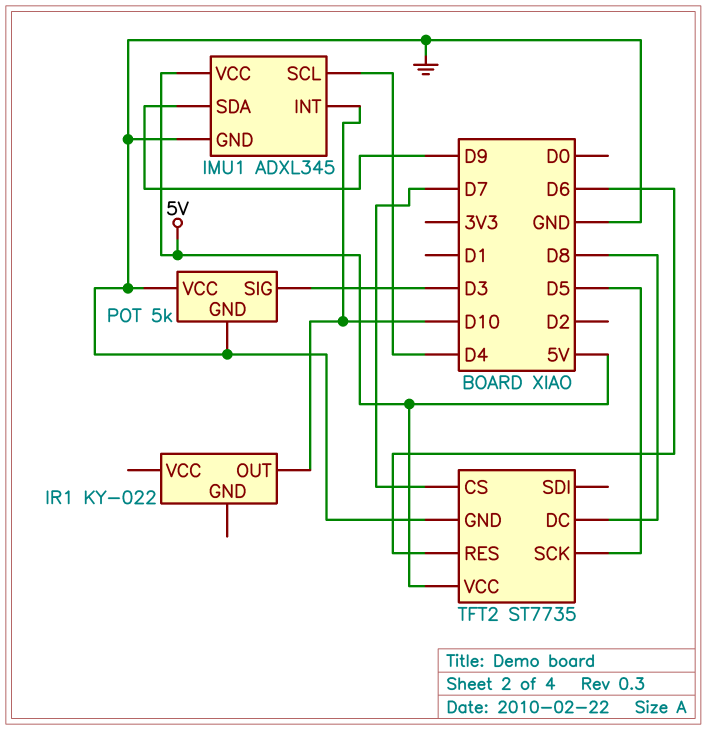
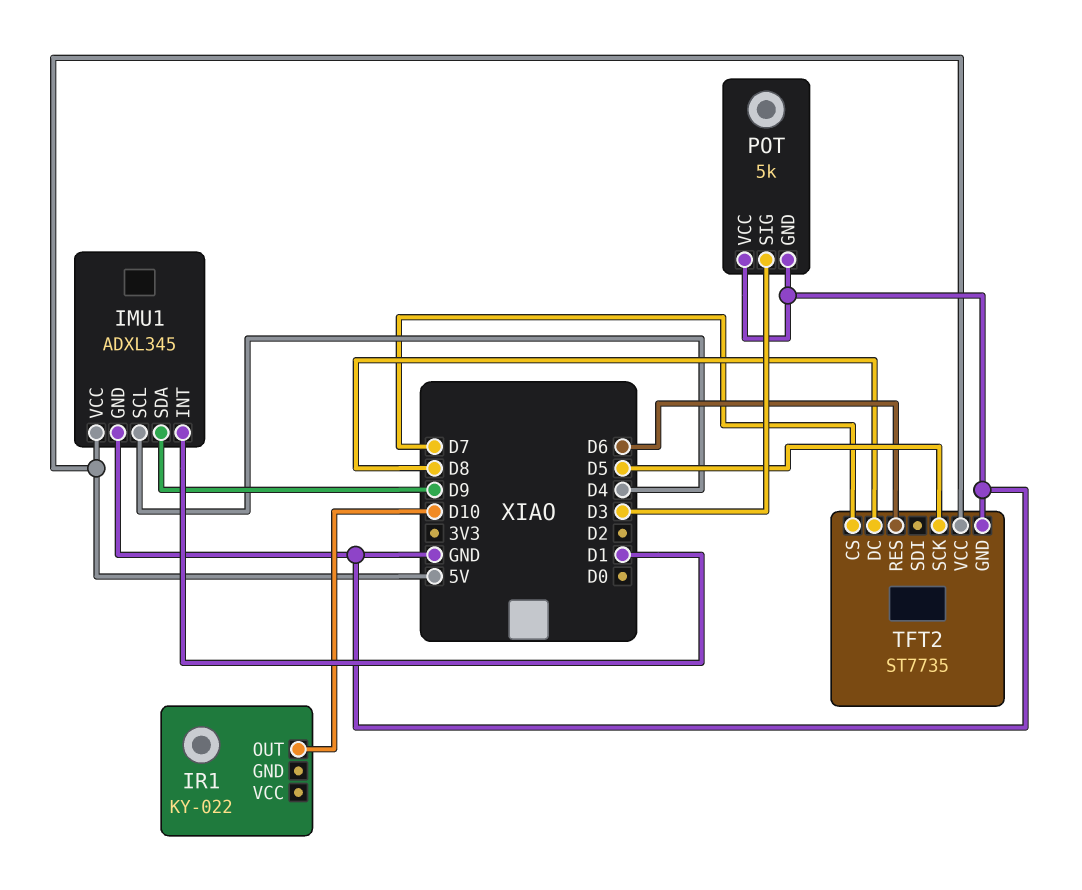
IMU1 pin INT: D10 -> D1

